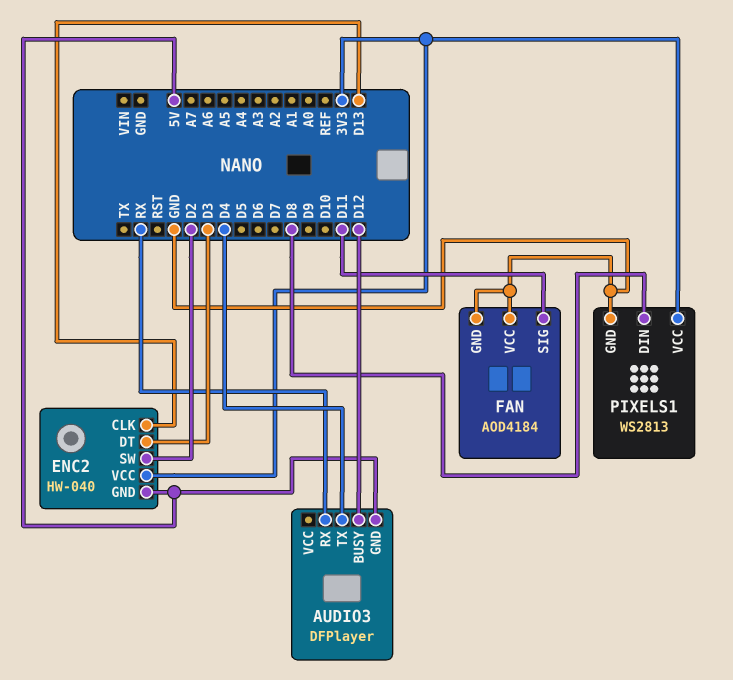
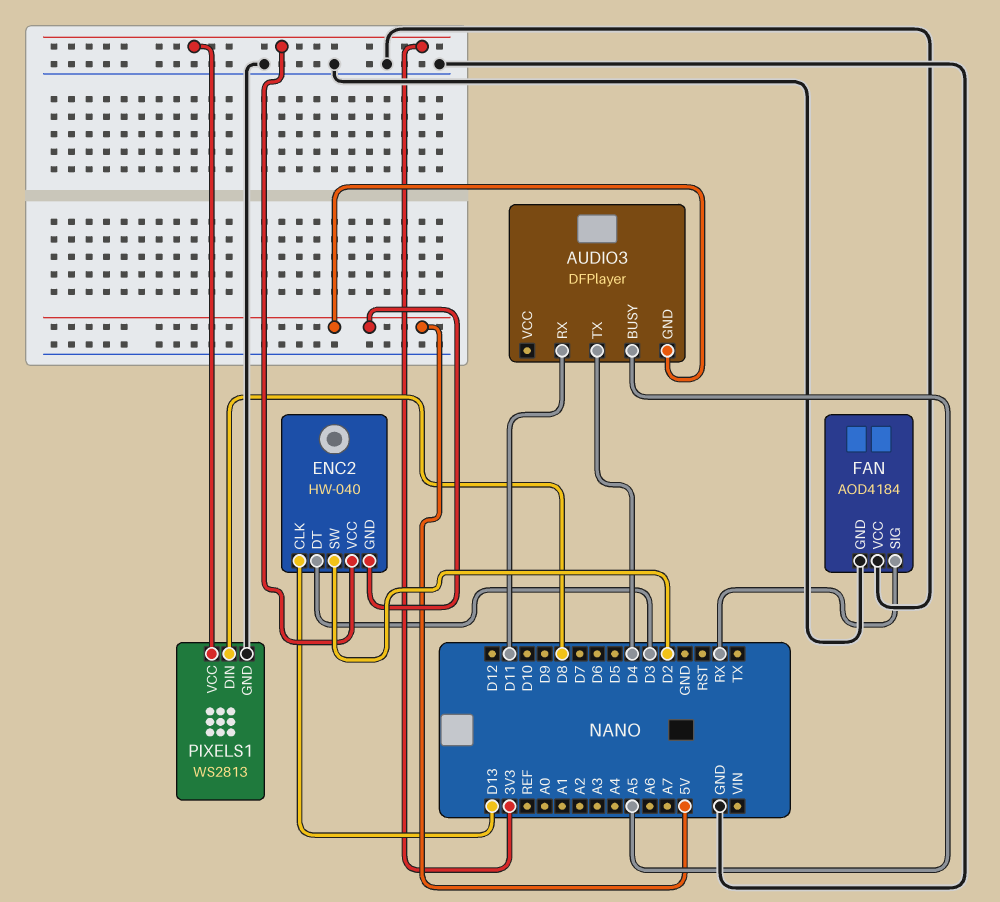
AUDIO3 pin BUSY: D12 -> A5
AUDIO3 pin RX: RX -> D11
FAN pin SIG: D11 -> RX

